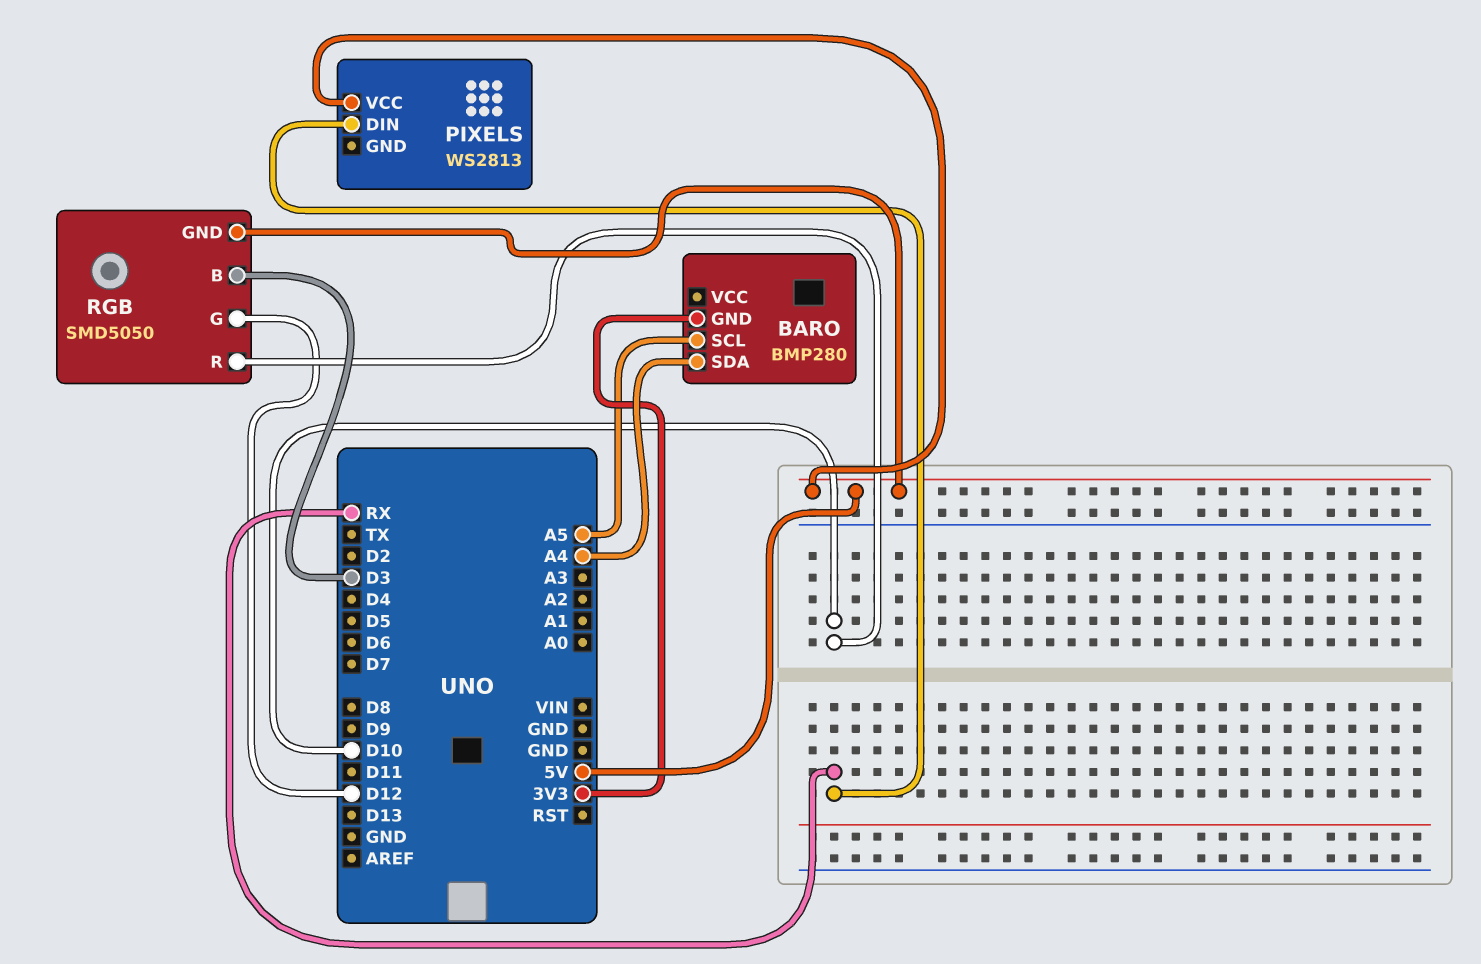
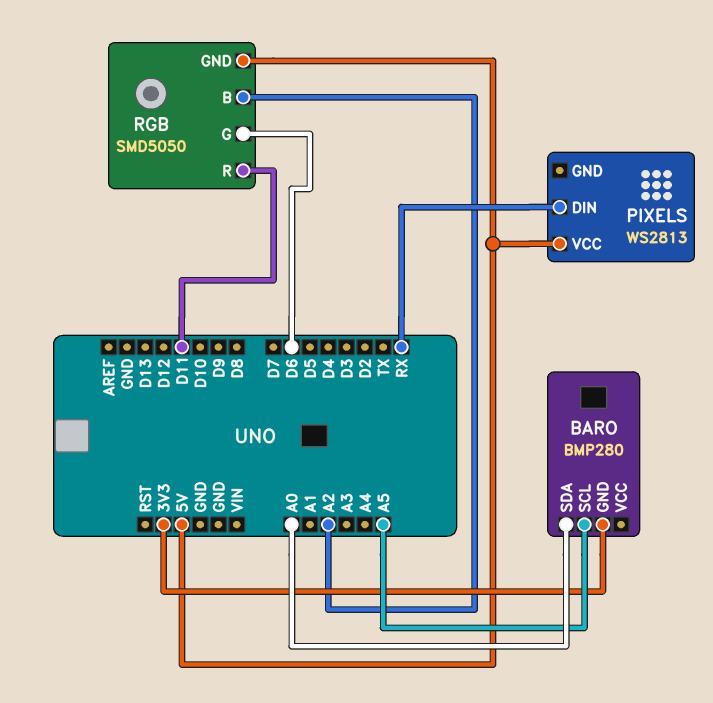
BARO pin SDA: A4 -> A0
RGB pin B: D3 -> A2
RGB pin G: D12 -> D6
RGB pin R: D10 -> D11

